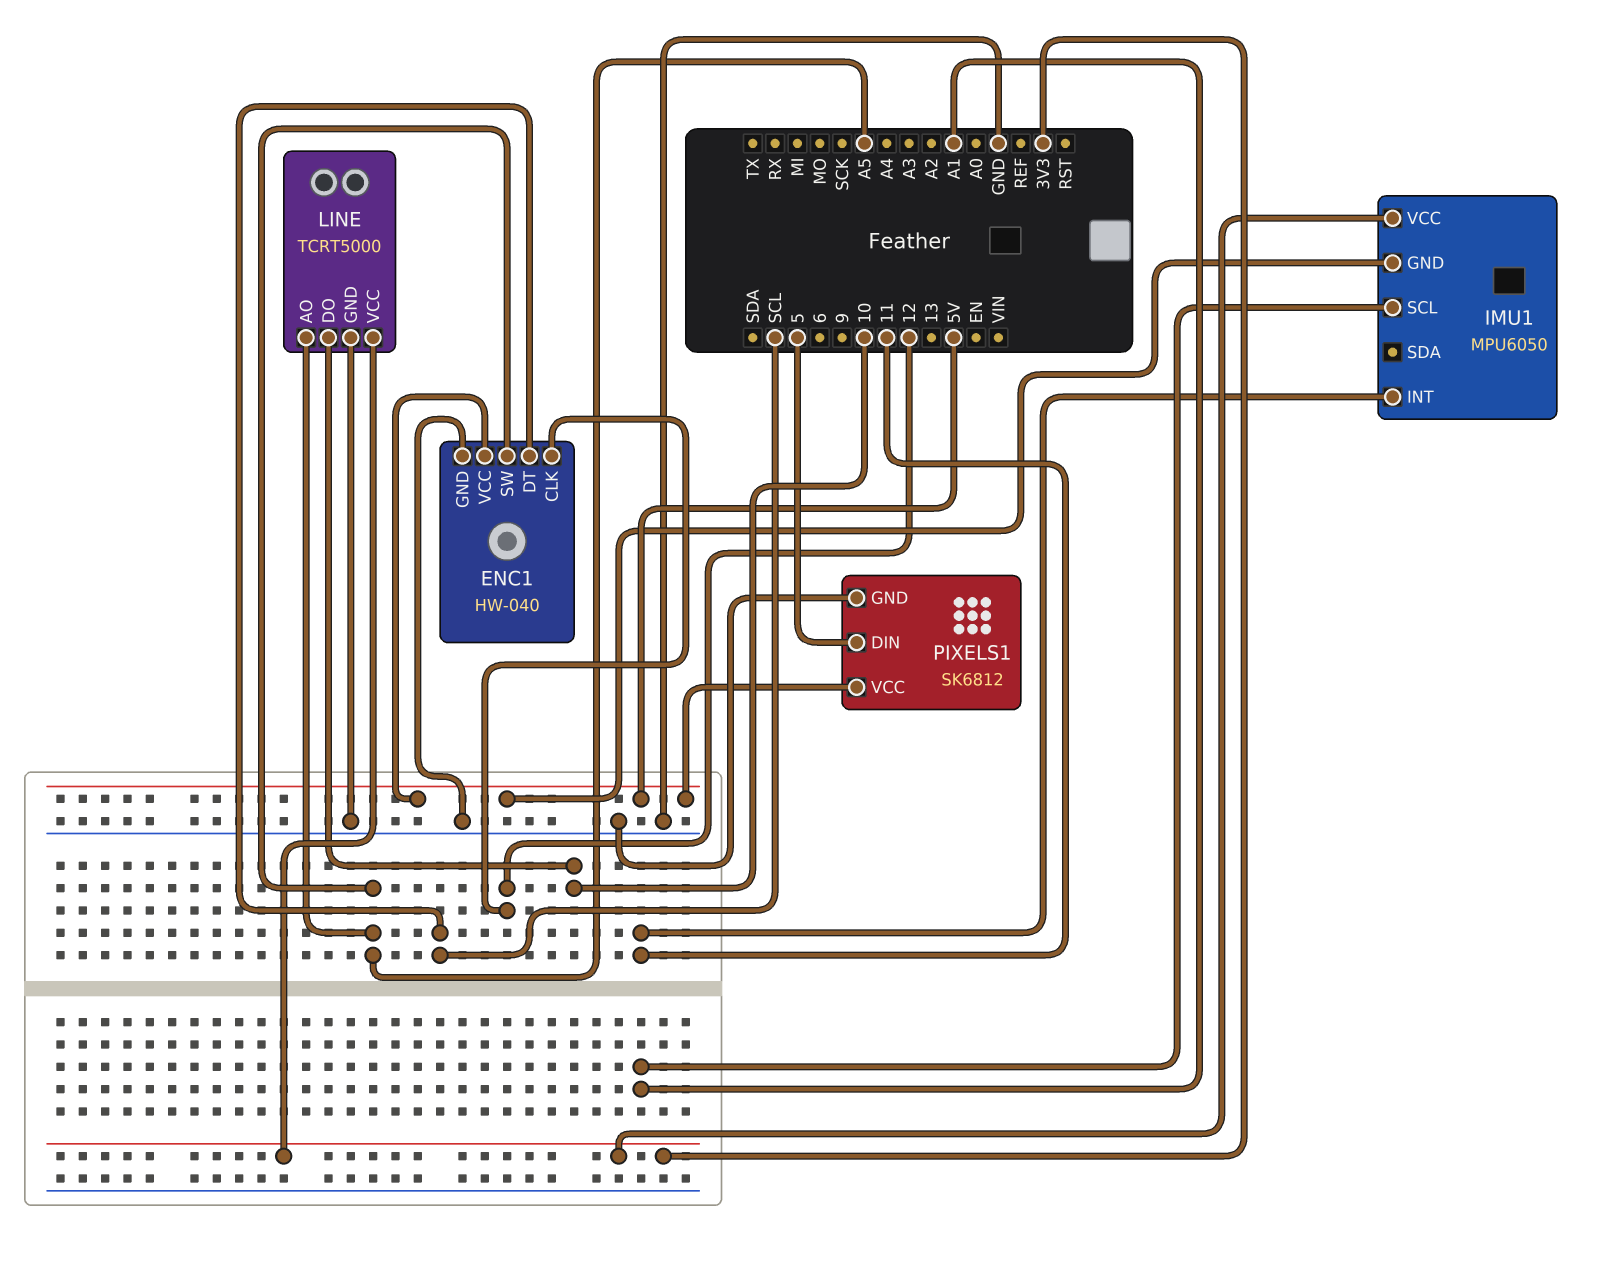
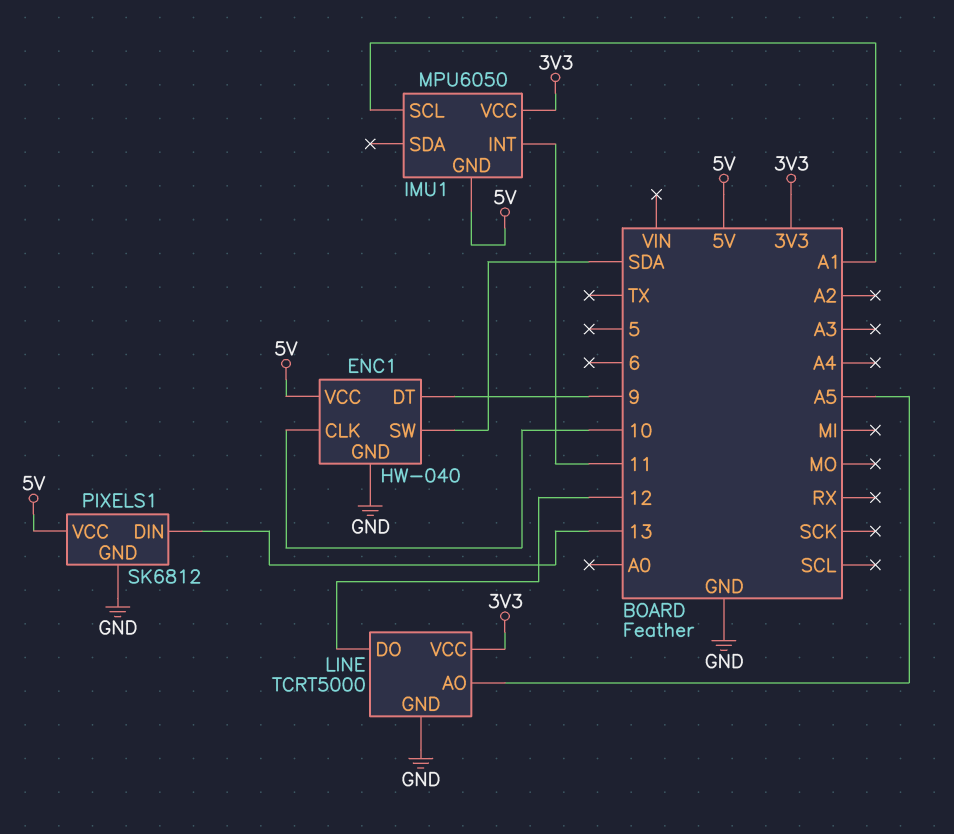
ENC1 pin CLK: 12 -> 10
ENC1 pin DT: SCL -> 9
ENC1 pin SW: A5 -> SDA
LINE pin DO: 10 -> 12
PIXELS1 pin DIN: 5 -> 13

